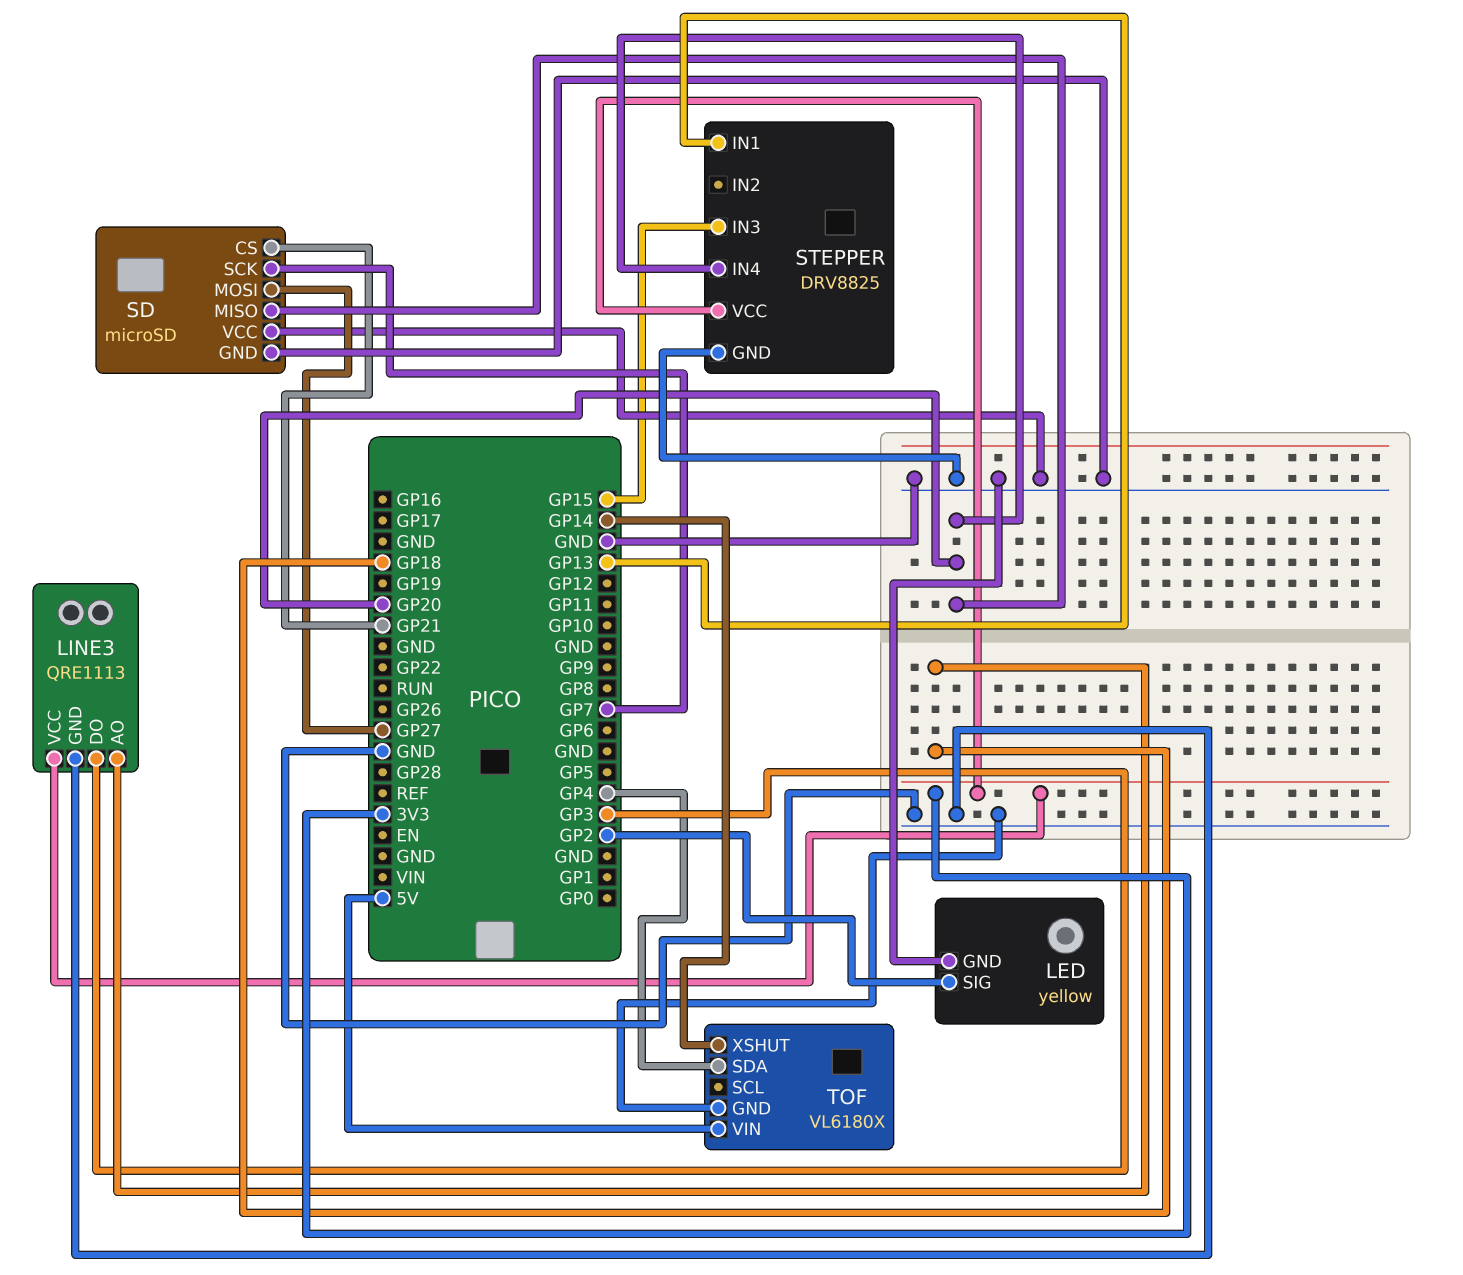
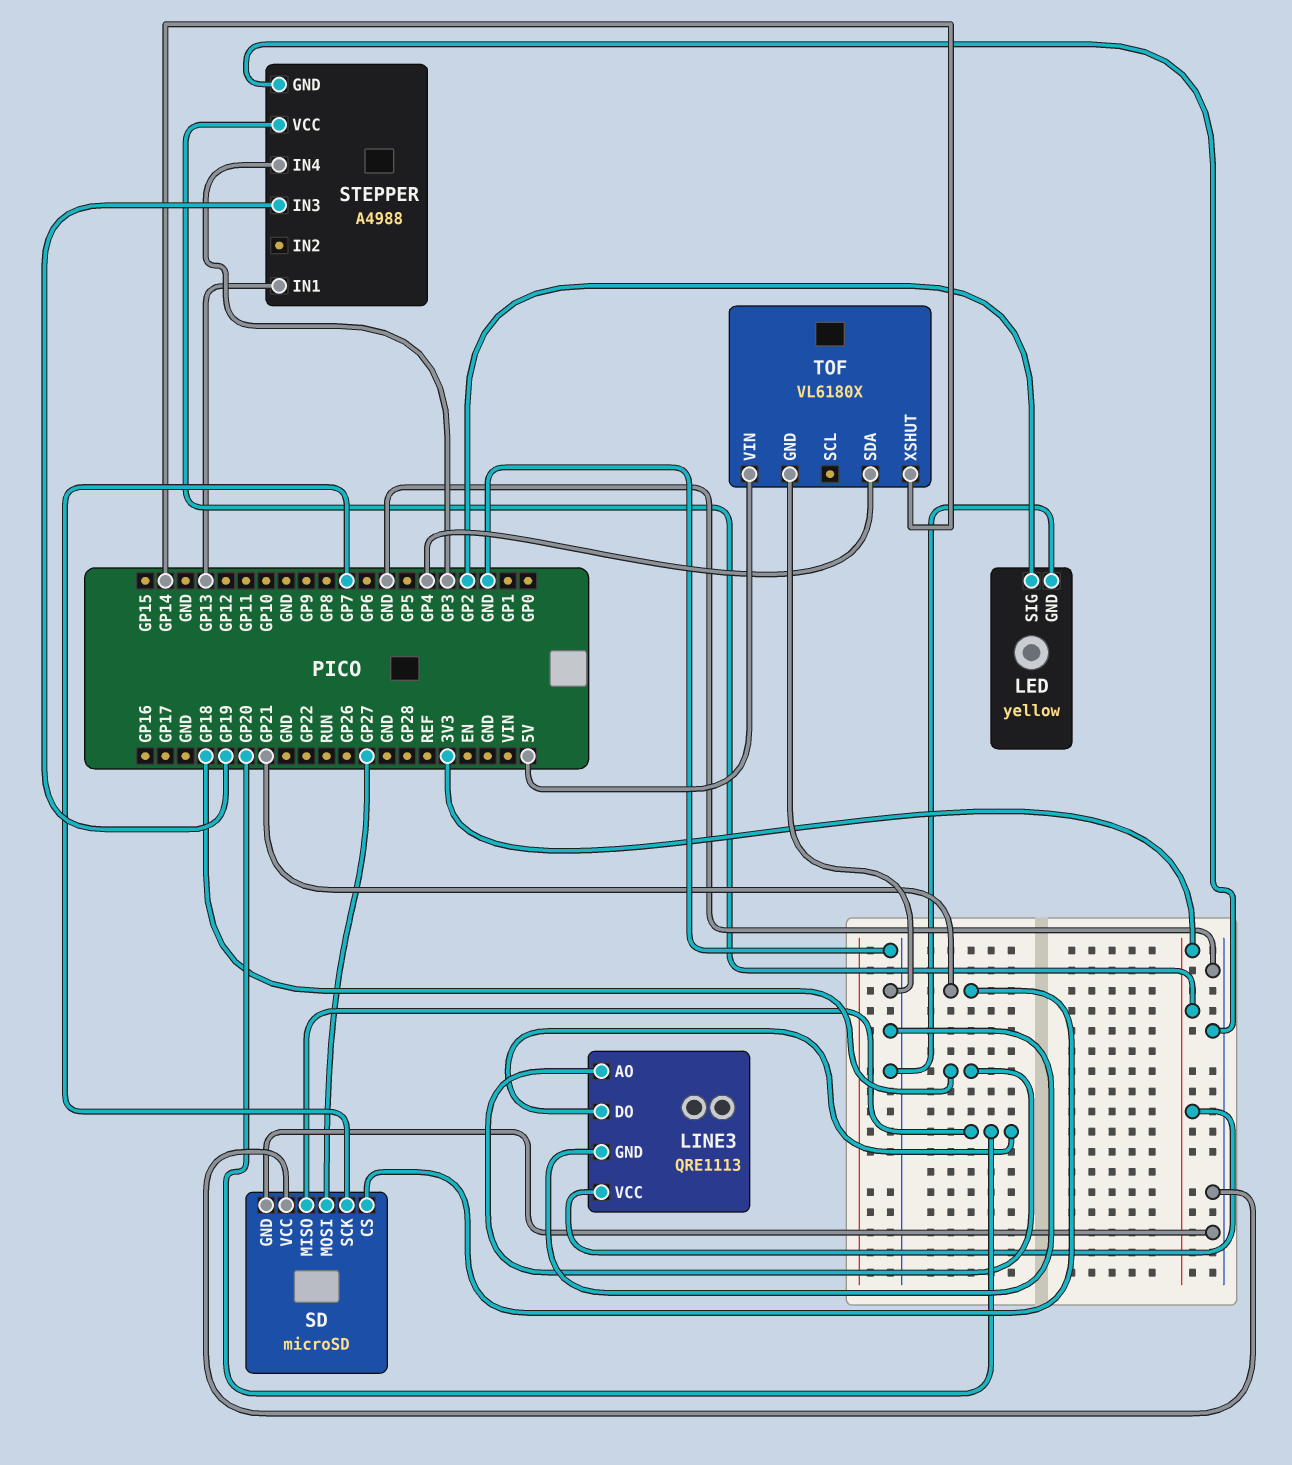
LINE3 pin DO: GP3 -> GP20
STEPPER: DRV8825 -> A4988
STEPPER pin IN3: GP15 -> GP19
STEPPER pin IN4: GP20 -> GP3

